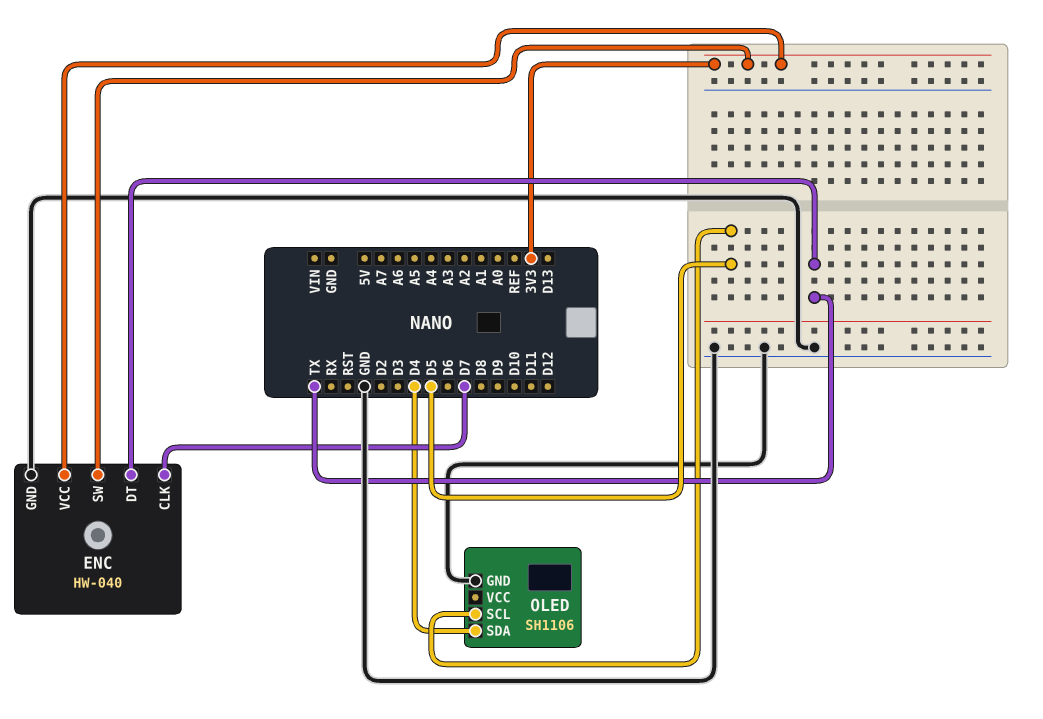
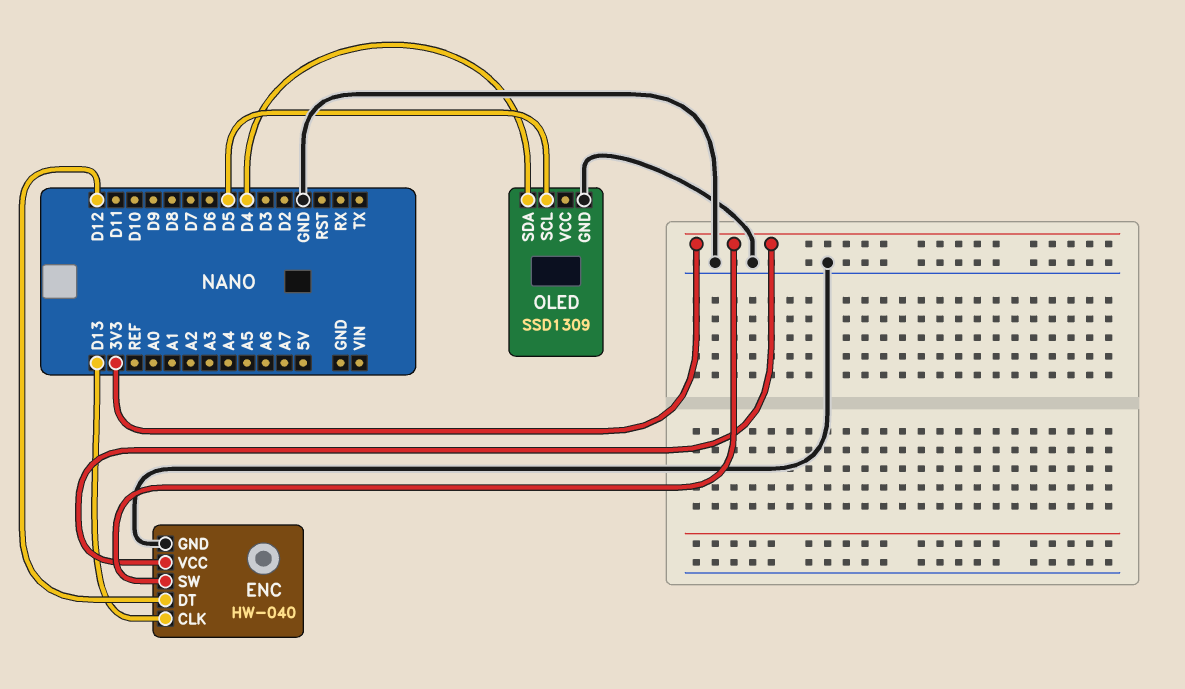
ENC pin CLK: D7 -> D13
ENC pin DT: TX -> D12
OLED: SH1106 -> SSD1309

